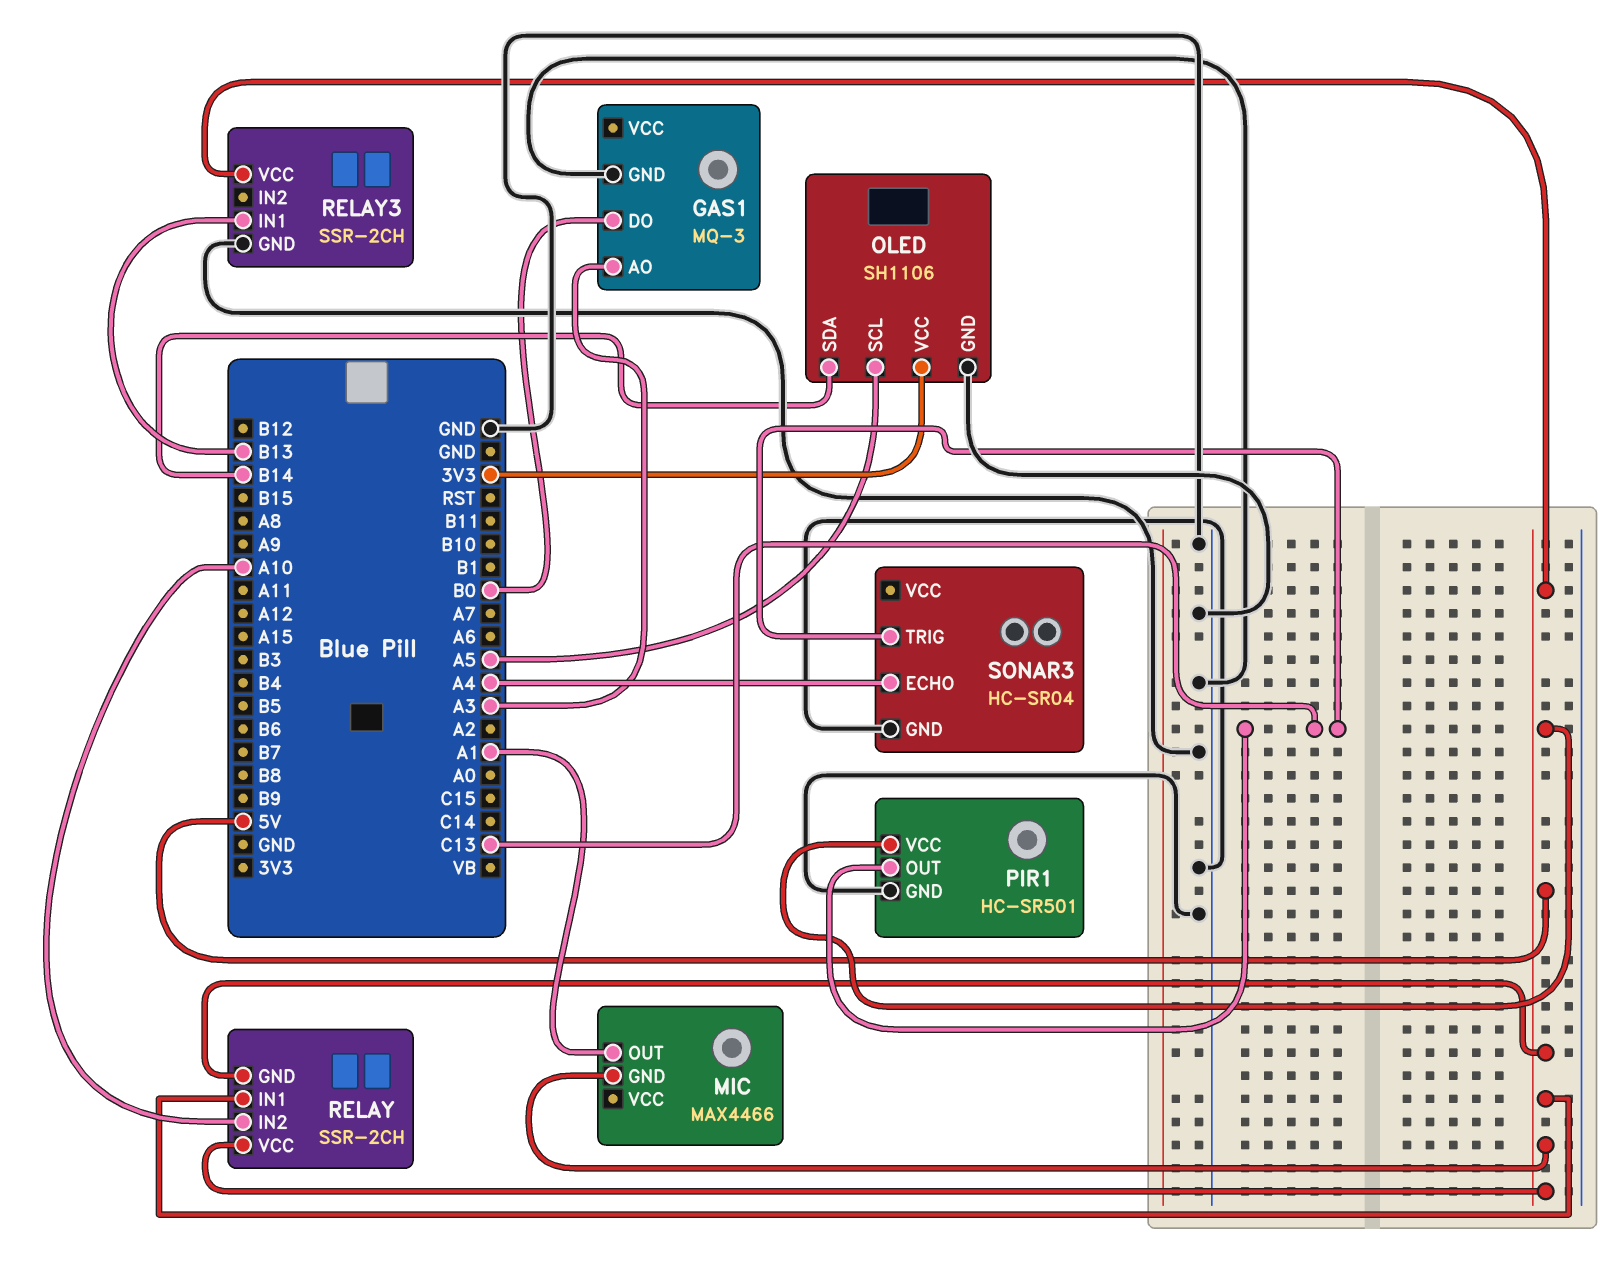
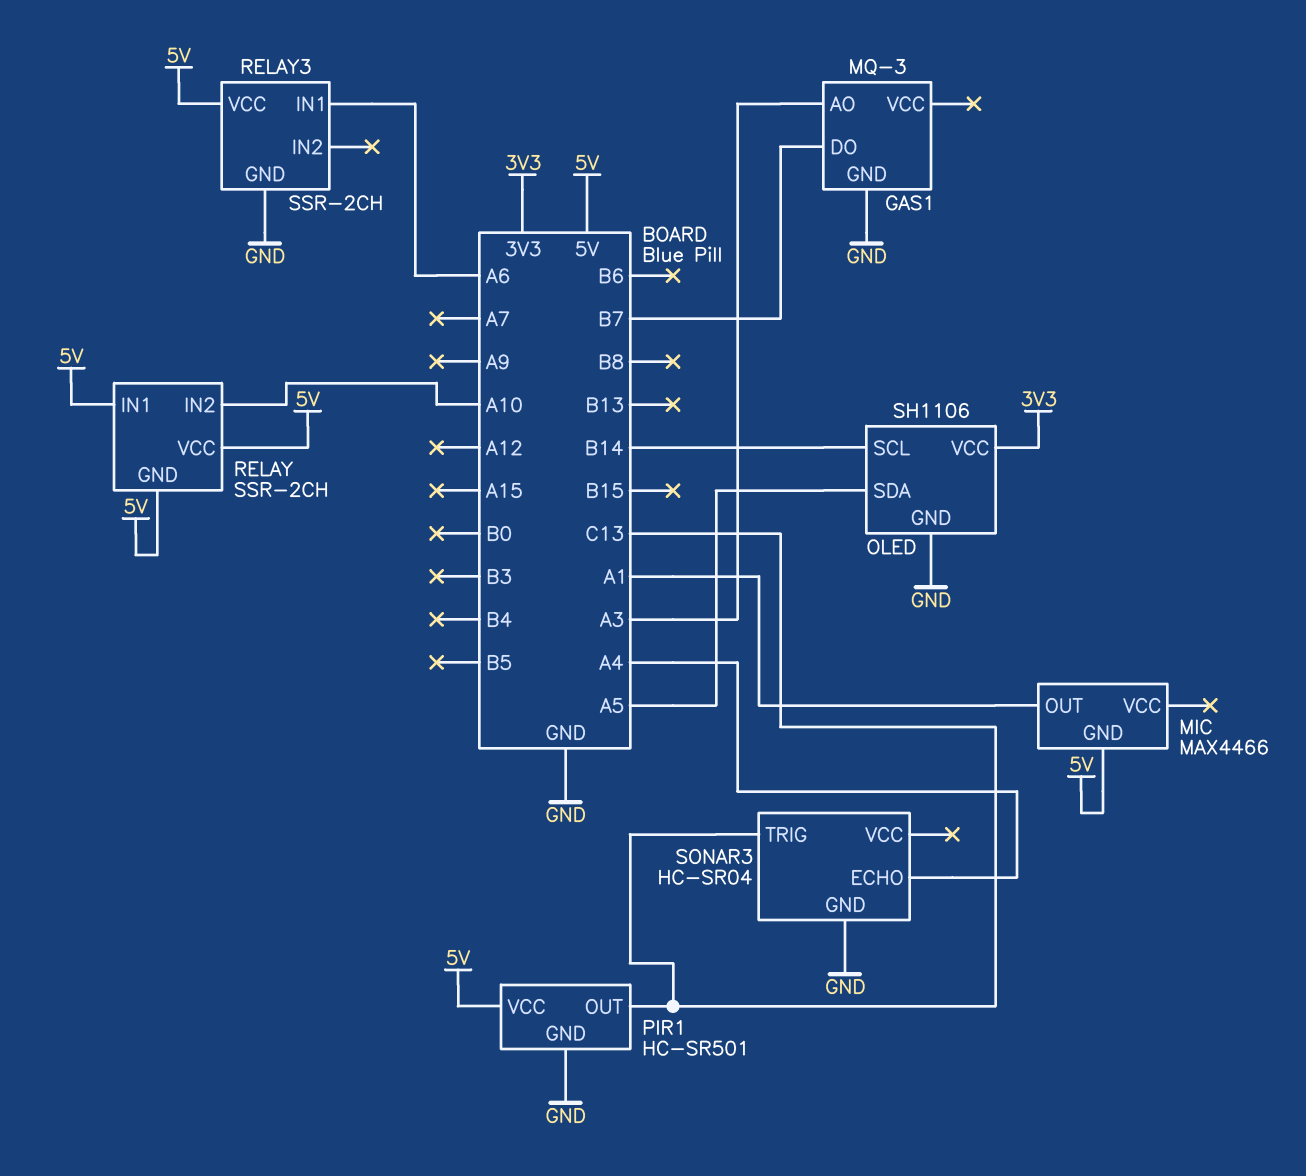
GAS1 pin DO: B0 -> B7
OLED pin SCL: A5 -> B14
OLED pin SDA: B14 -> A5
RELAY3 pin IN1: B13 -> A6

